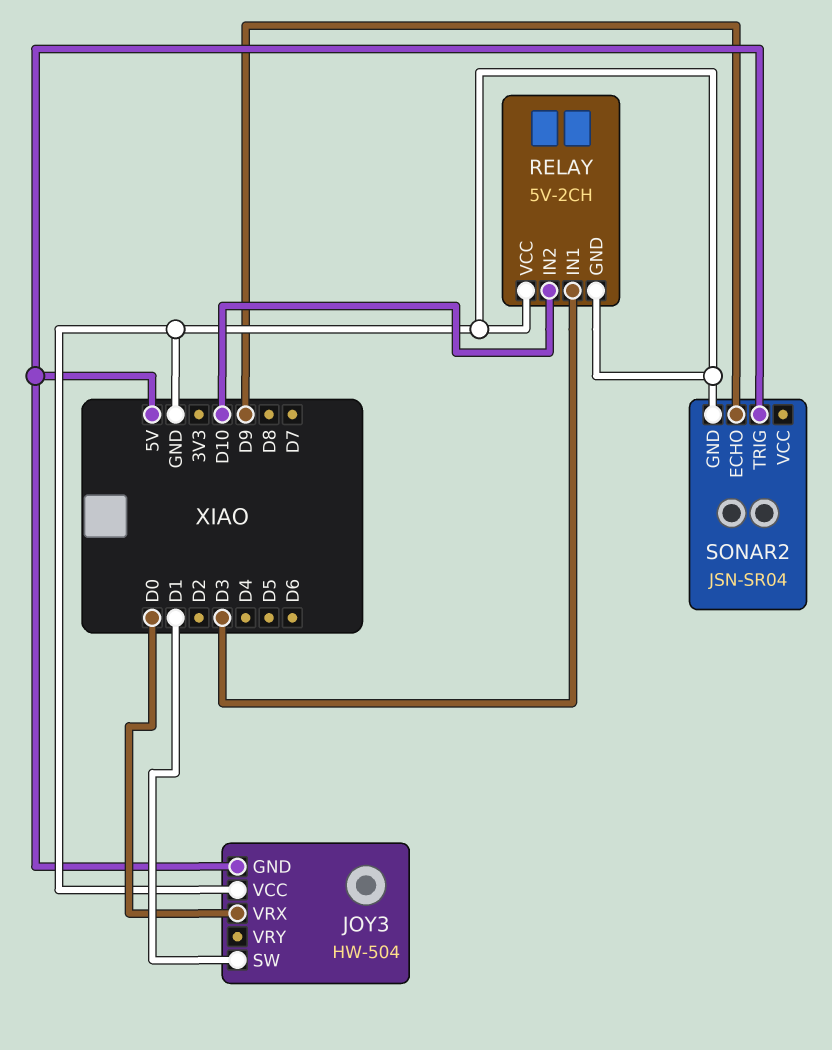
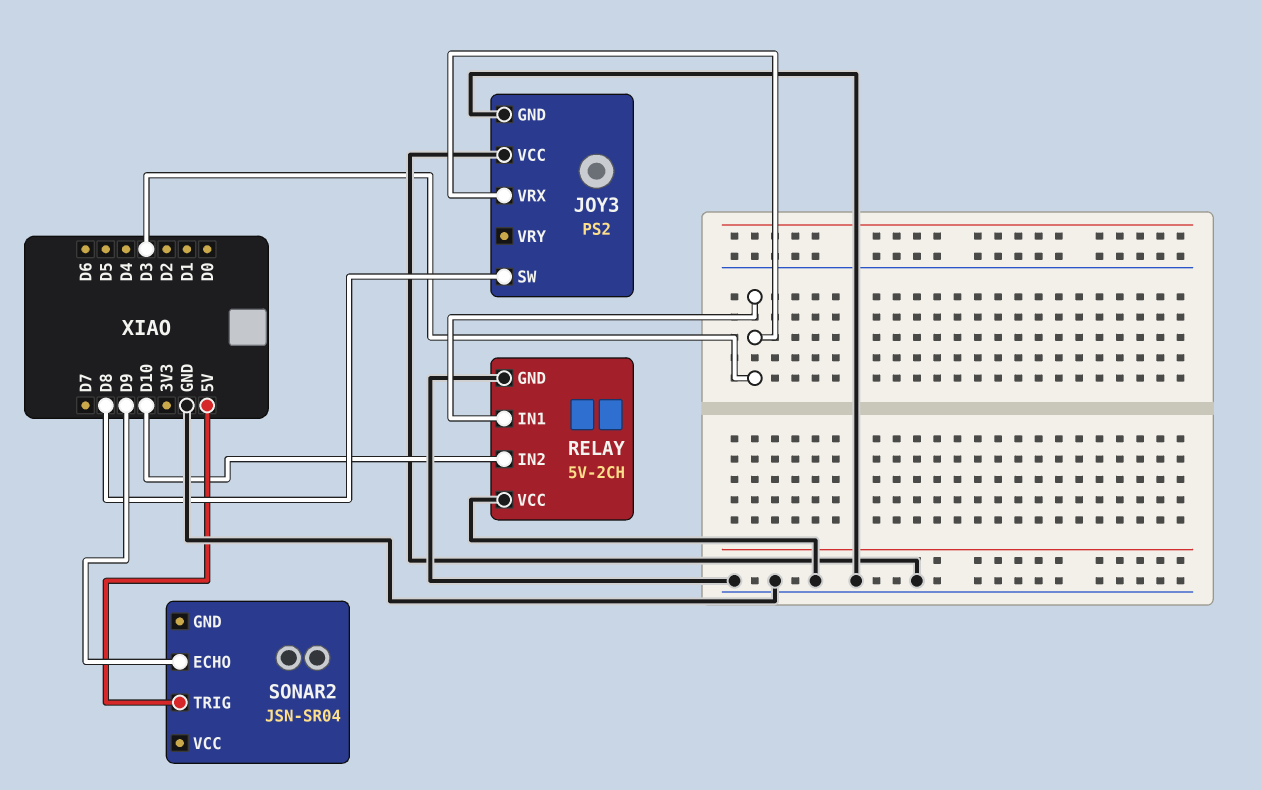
JOY3: HW-504 -> PS2
JOY3 pin GND: 5V -> GND
JOY3 pin SW: D1 -> D8
JOY3 pin VRX: D0 -> D3
SONAR2 pin GND: GND -> none

